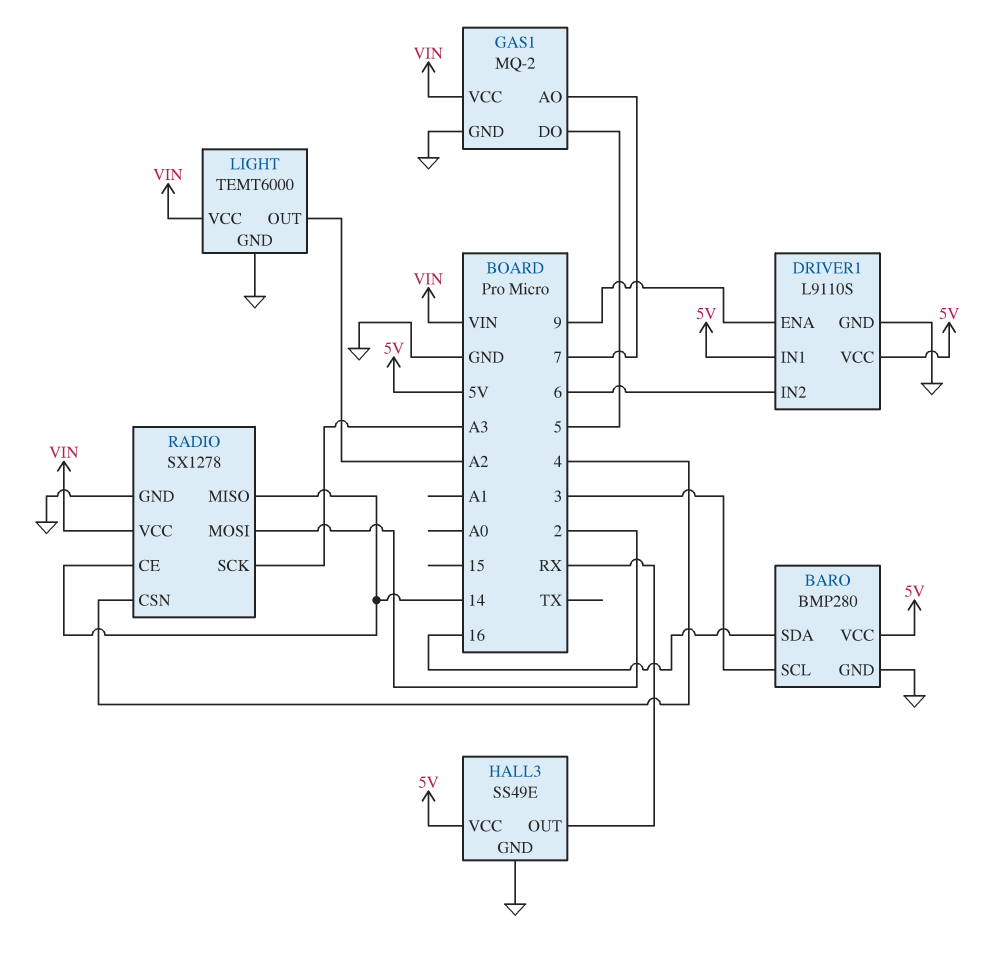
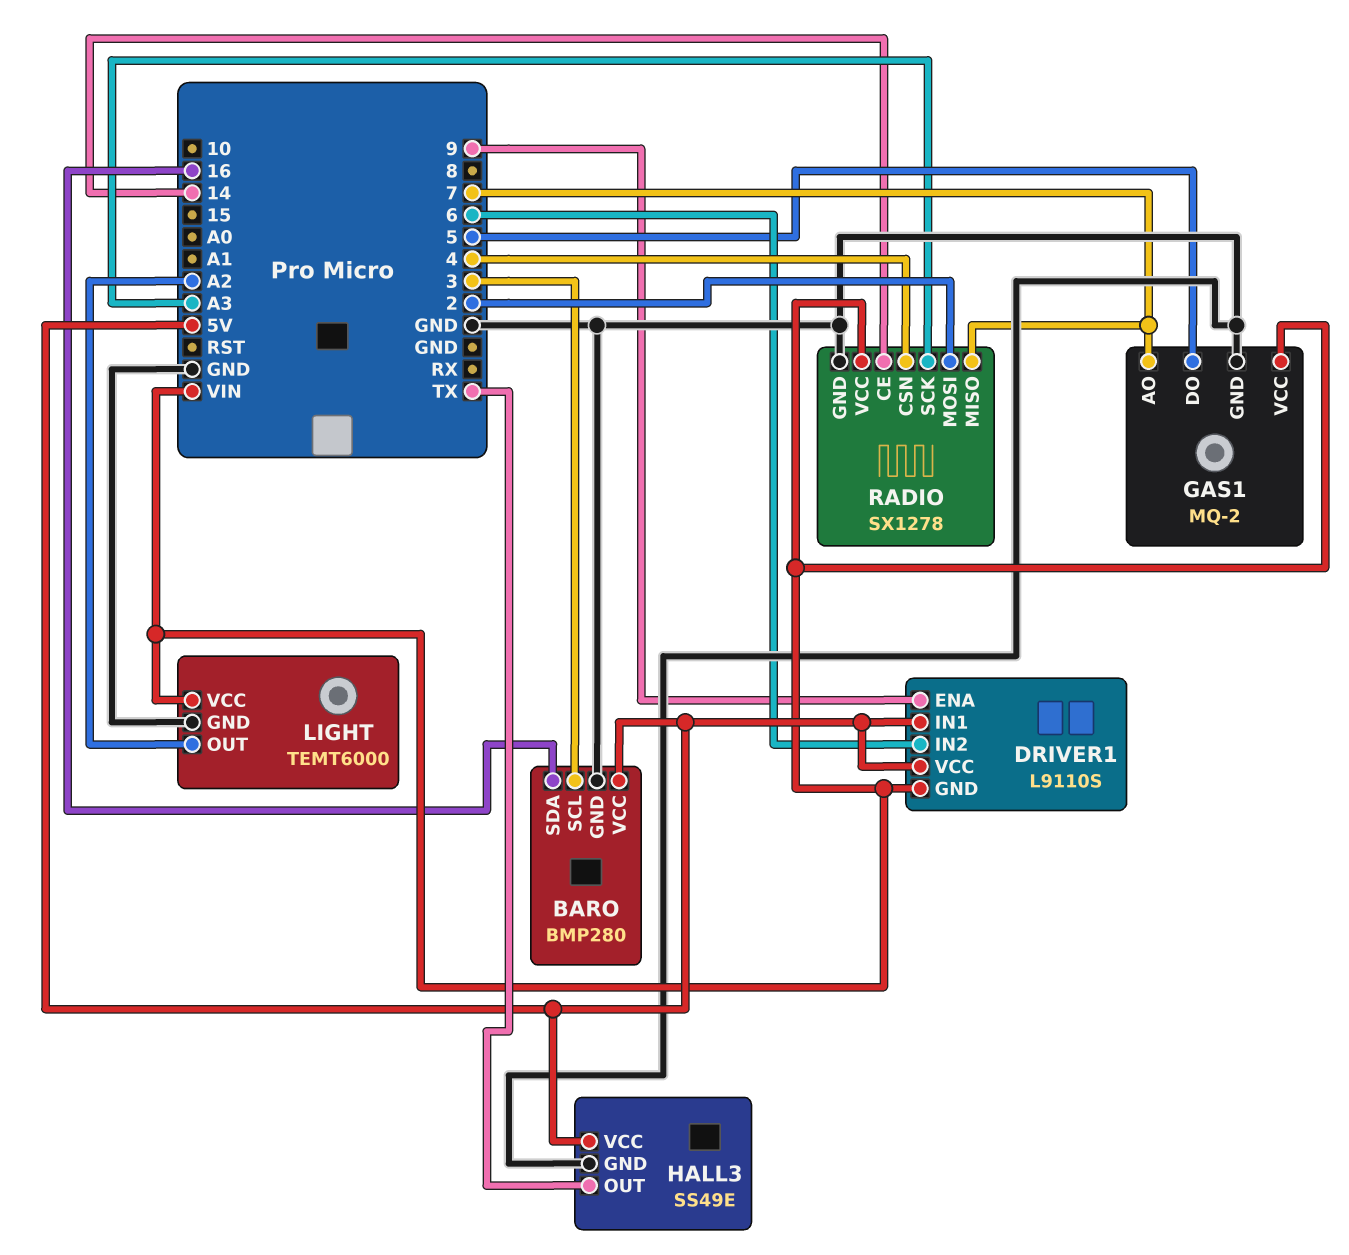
DRIVER1 pin GND: GND -> VIN
HALL3 pin OUT: RX -> TX
RADIO pin MISO: 14 -> 7

